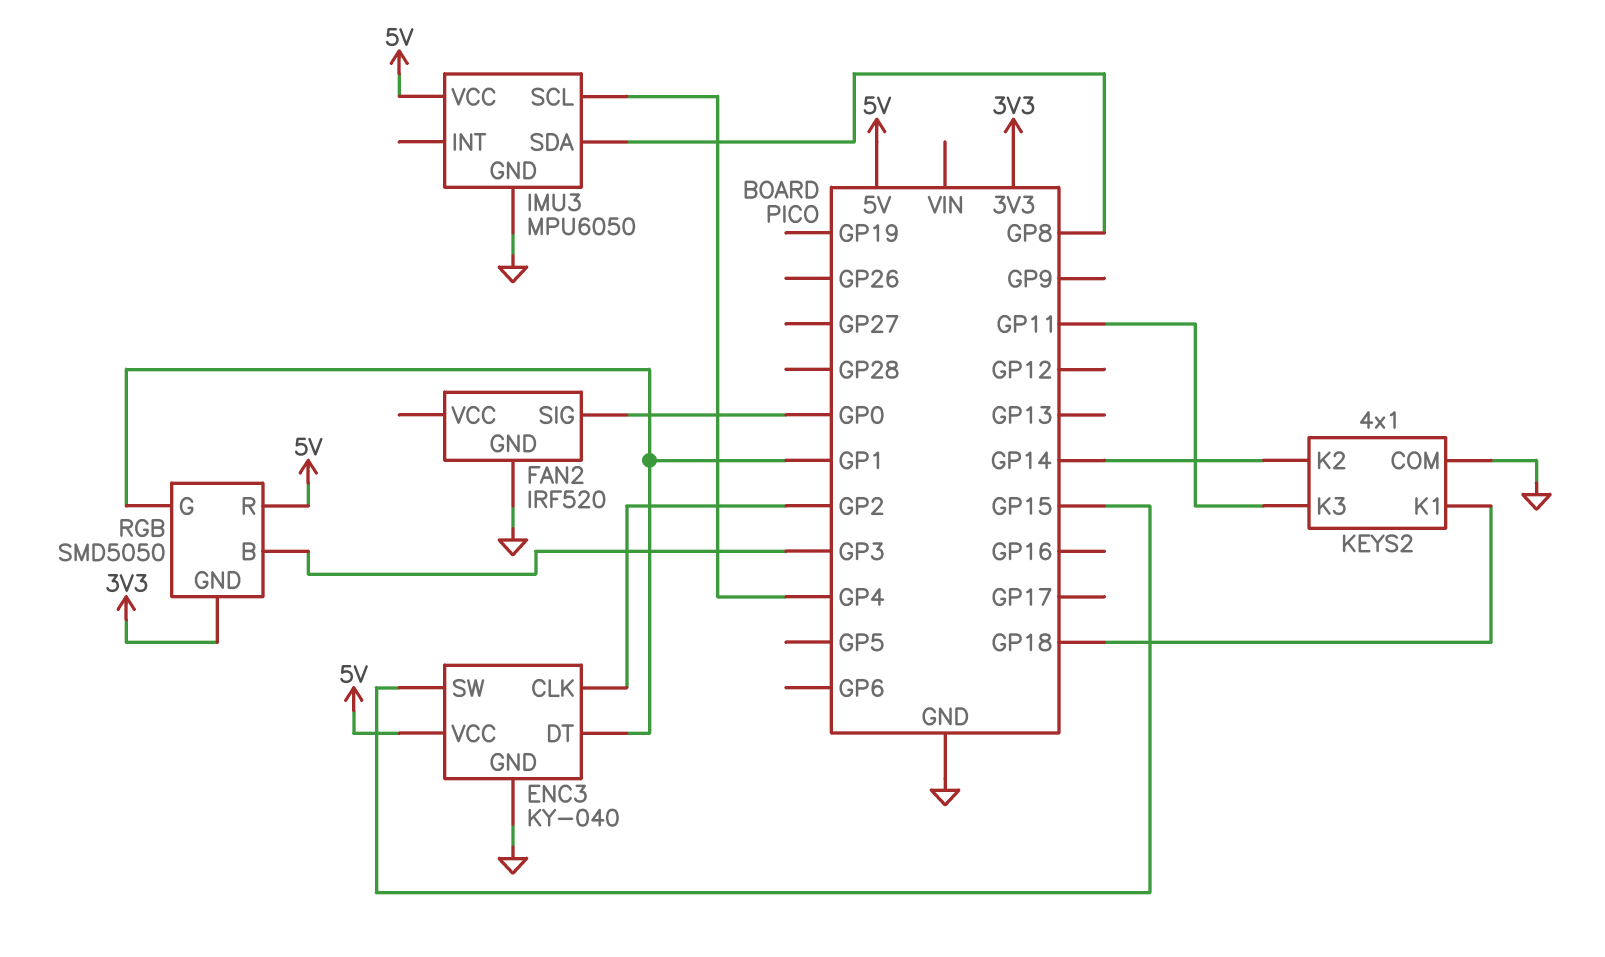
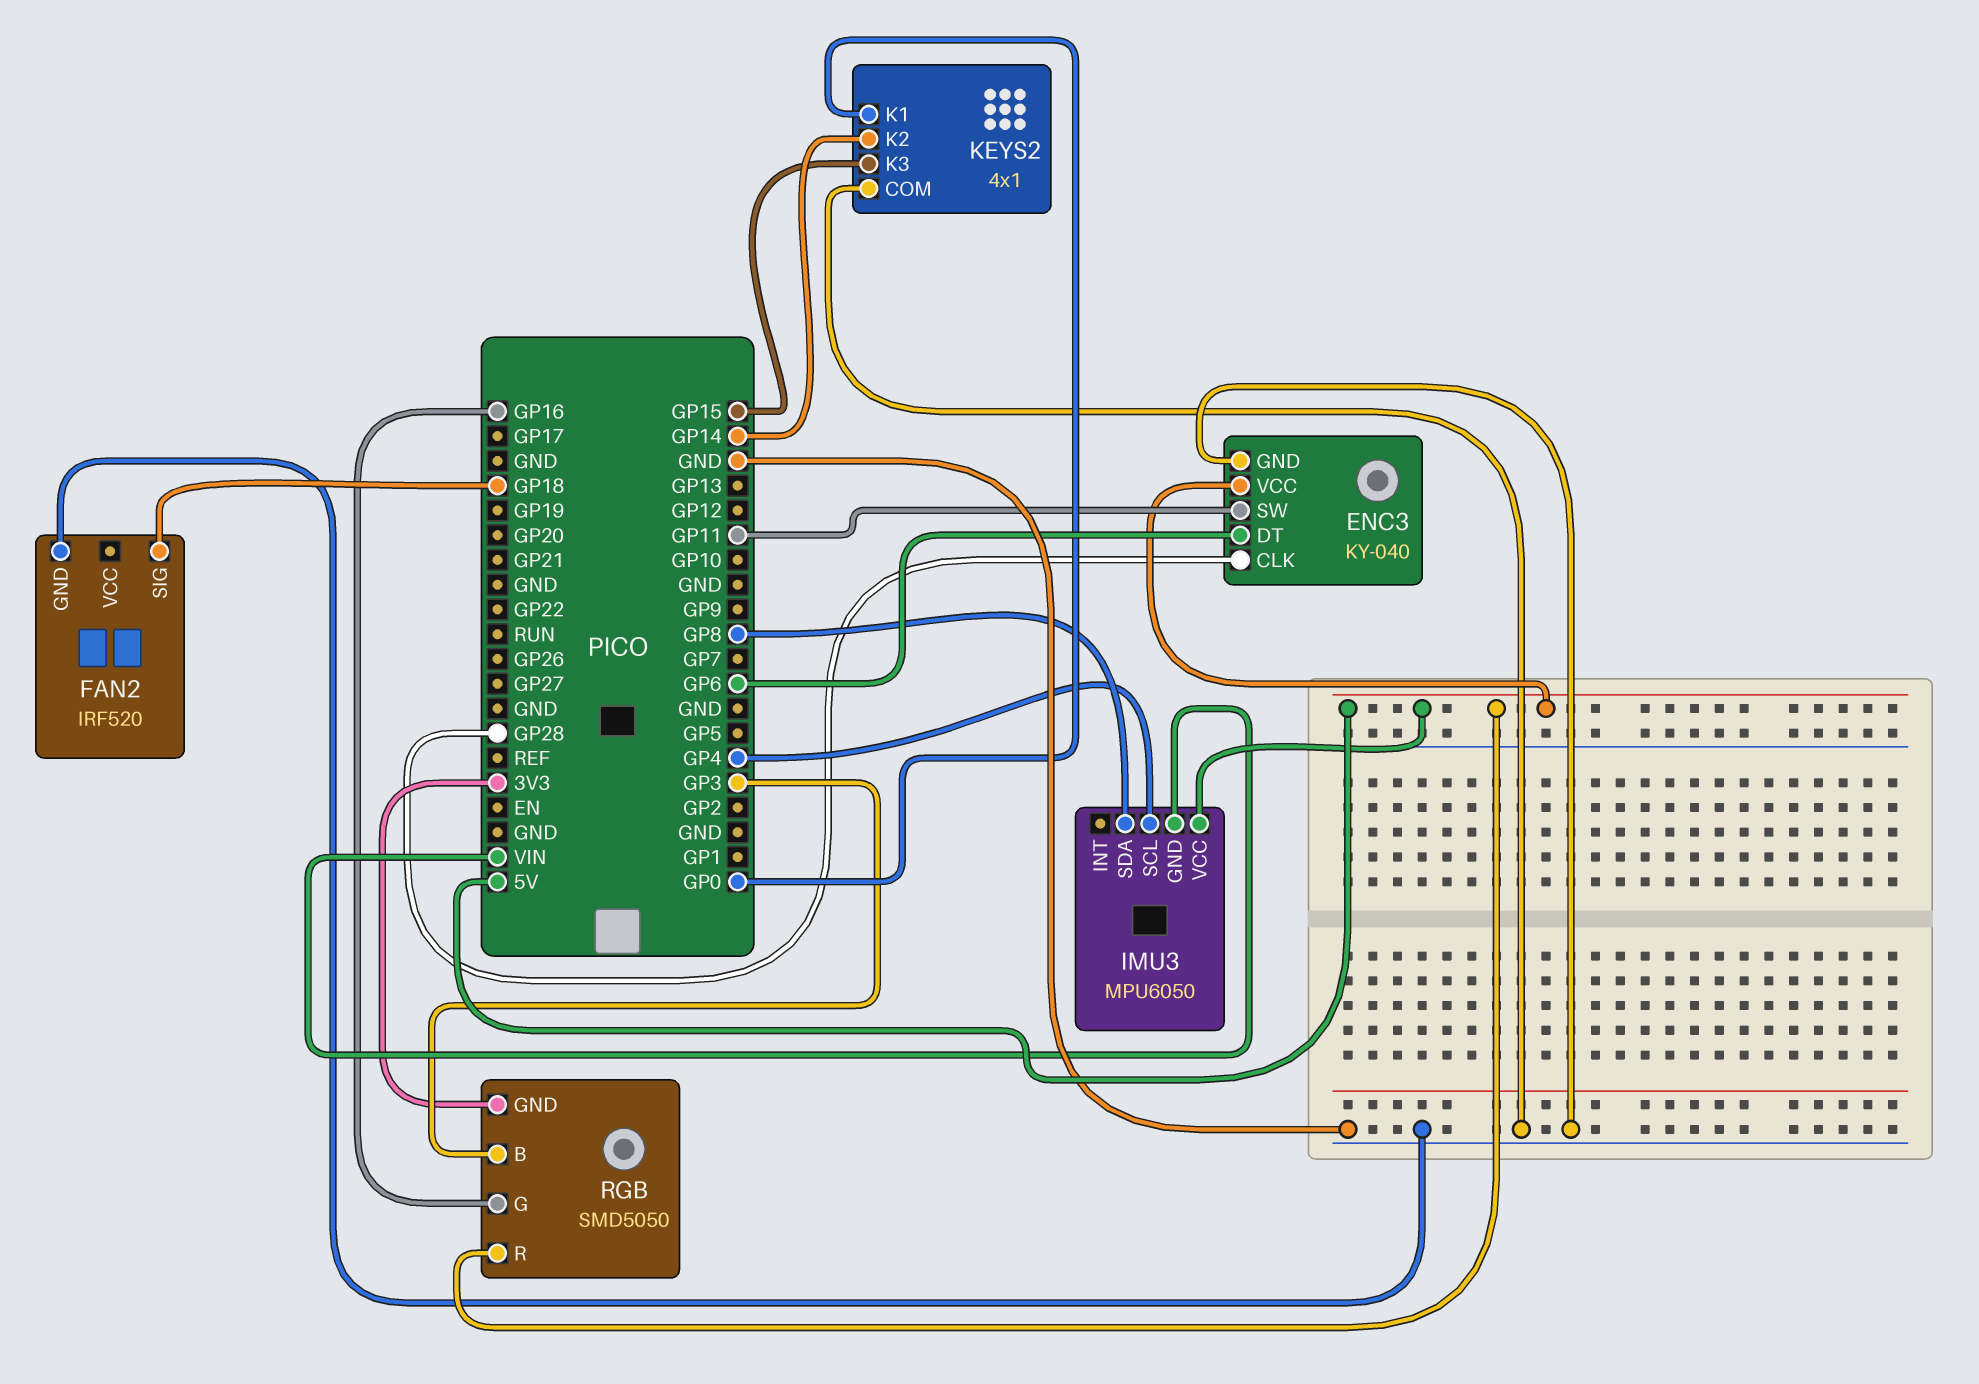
ENC3 pin CLK: GP2 -> GP28
ENC3 pin DT: GP1 -> GP6
ENC3 pin SW: GP15 -> GP11
FAN2 pin SIG: GP0 -> GP18
IMU3 pin GND: GND -> VIN
KEYS2 pin K1: GP18 -> GP0
KEYS2 pin K3: GP11 -> GP15
RGB pin G: GP1 -> GP16

